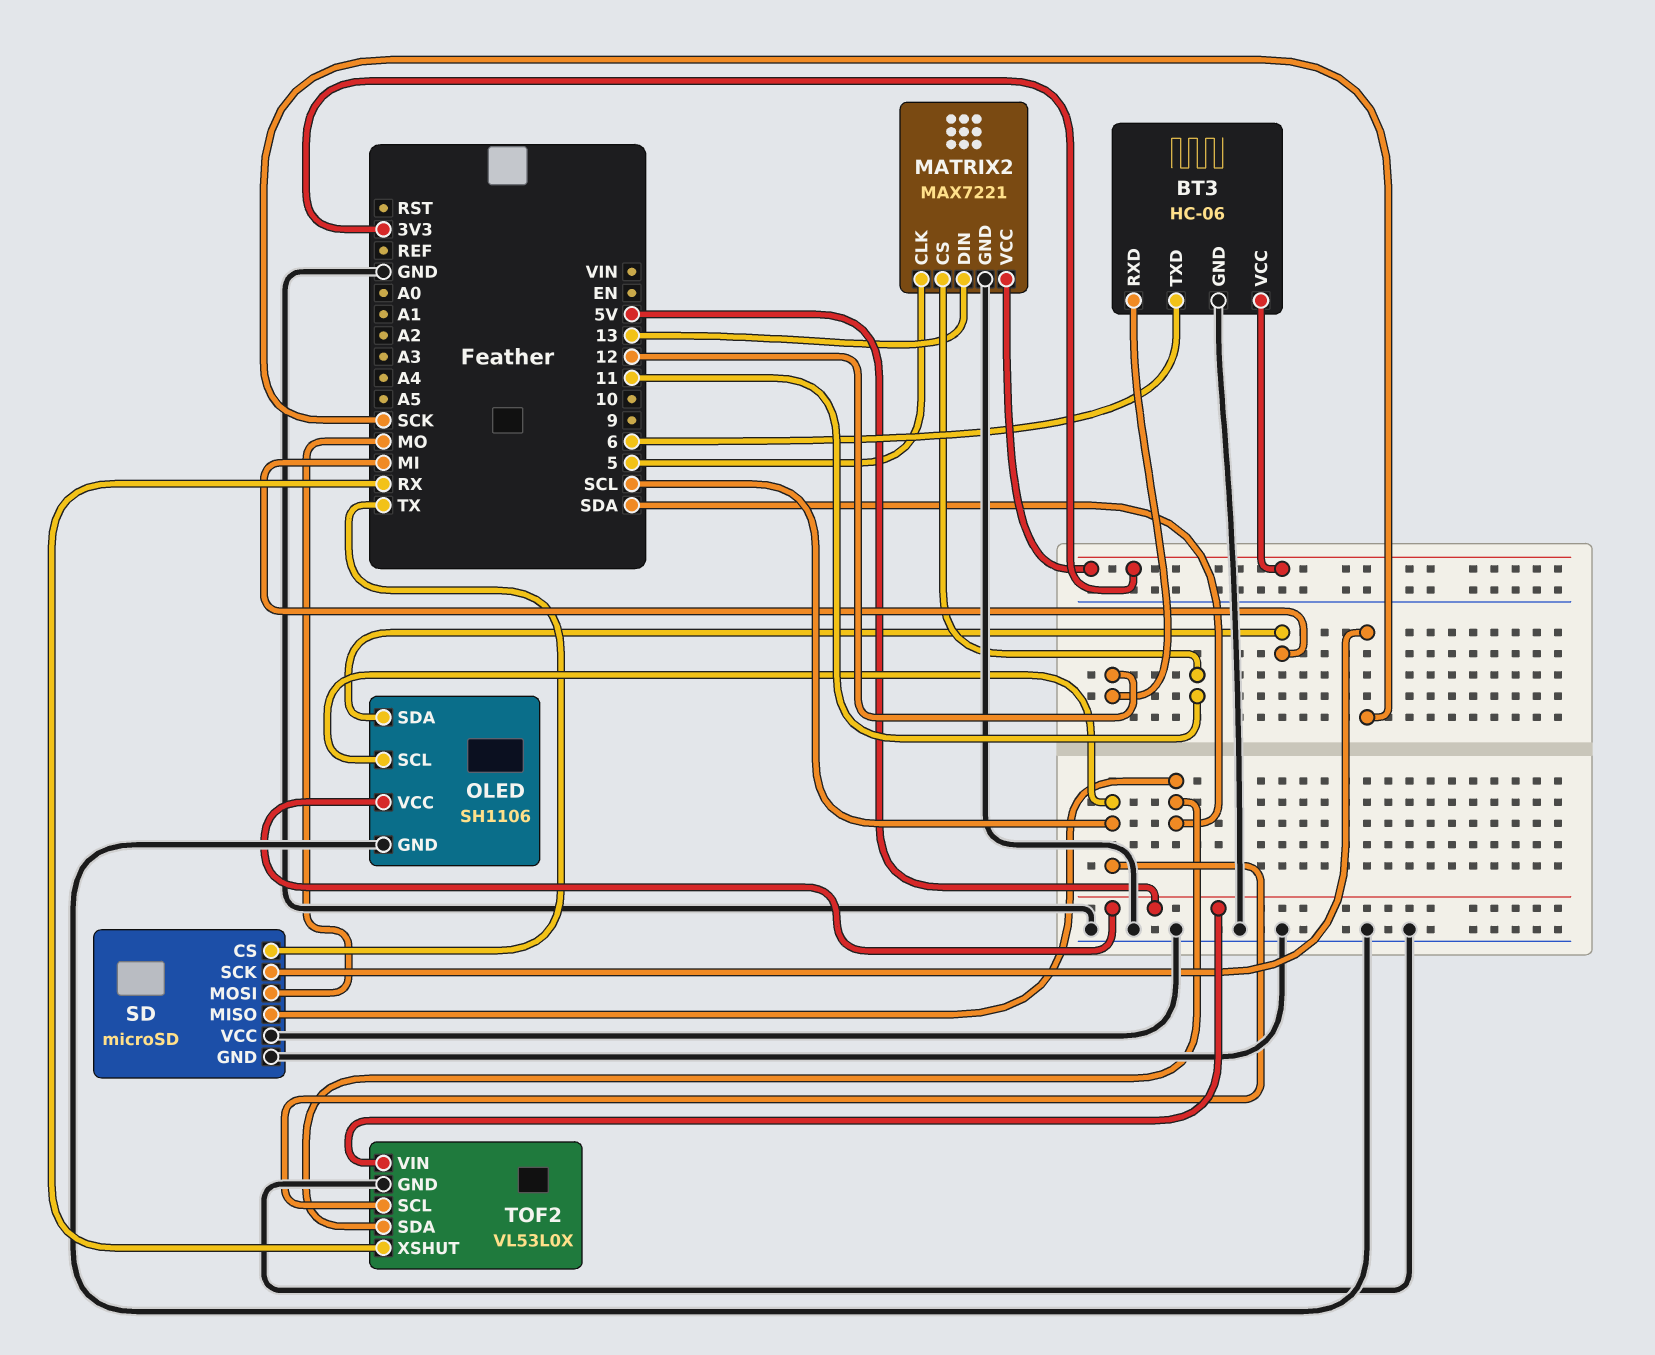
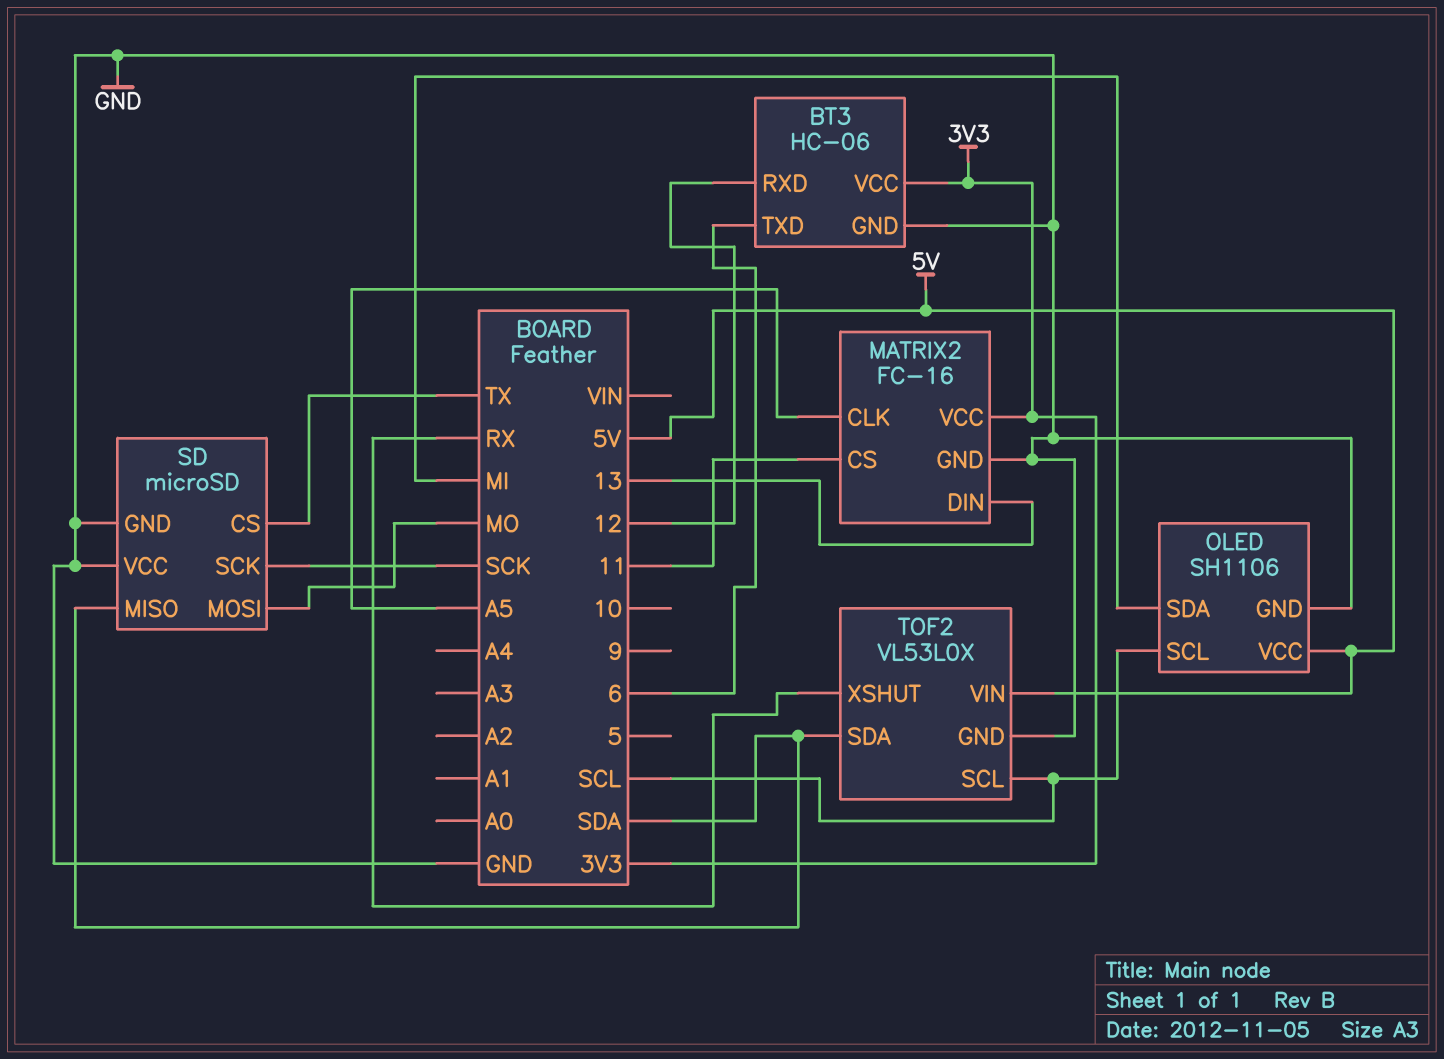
MATRIX2: MAX7221 -> FC-16
MATRIX2 pin CLK: 5 -> A5

